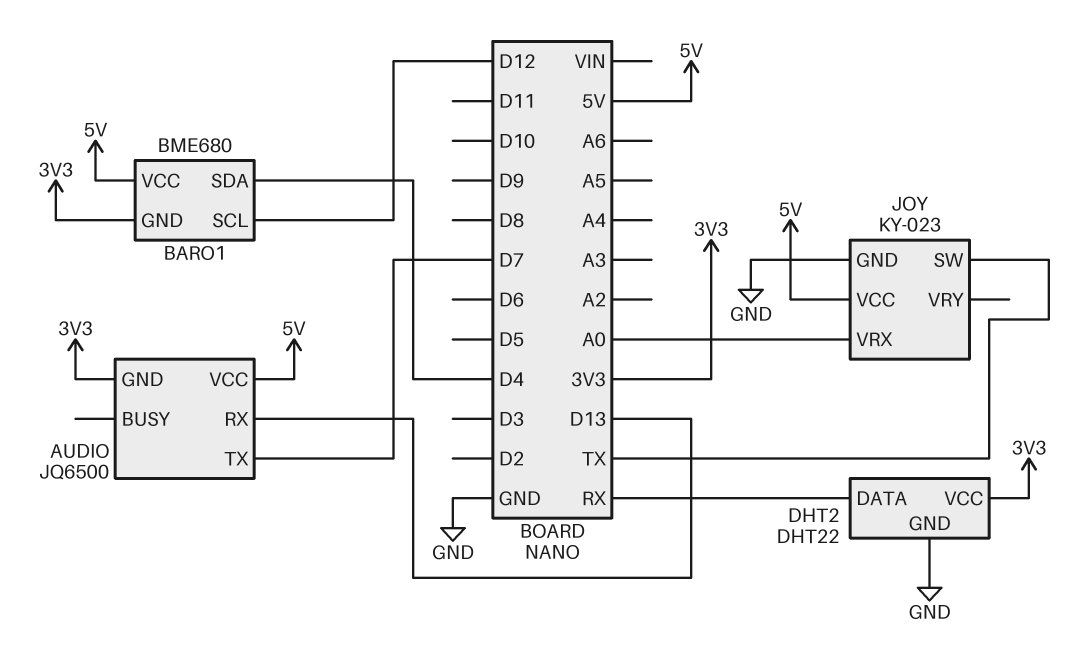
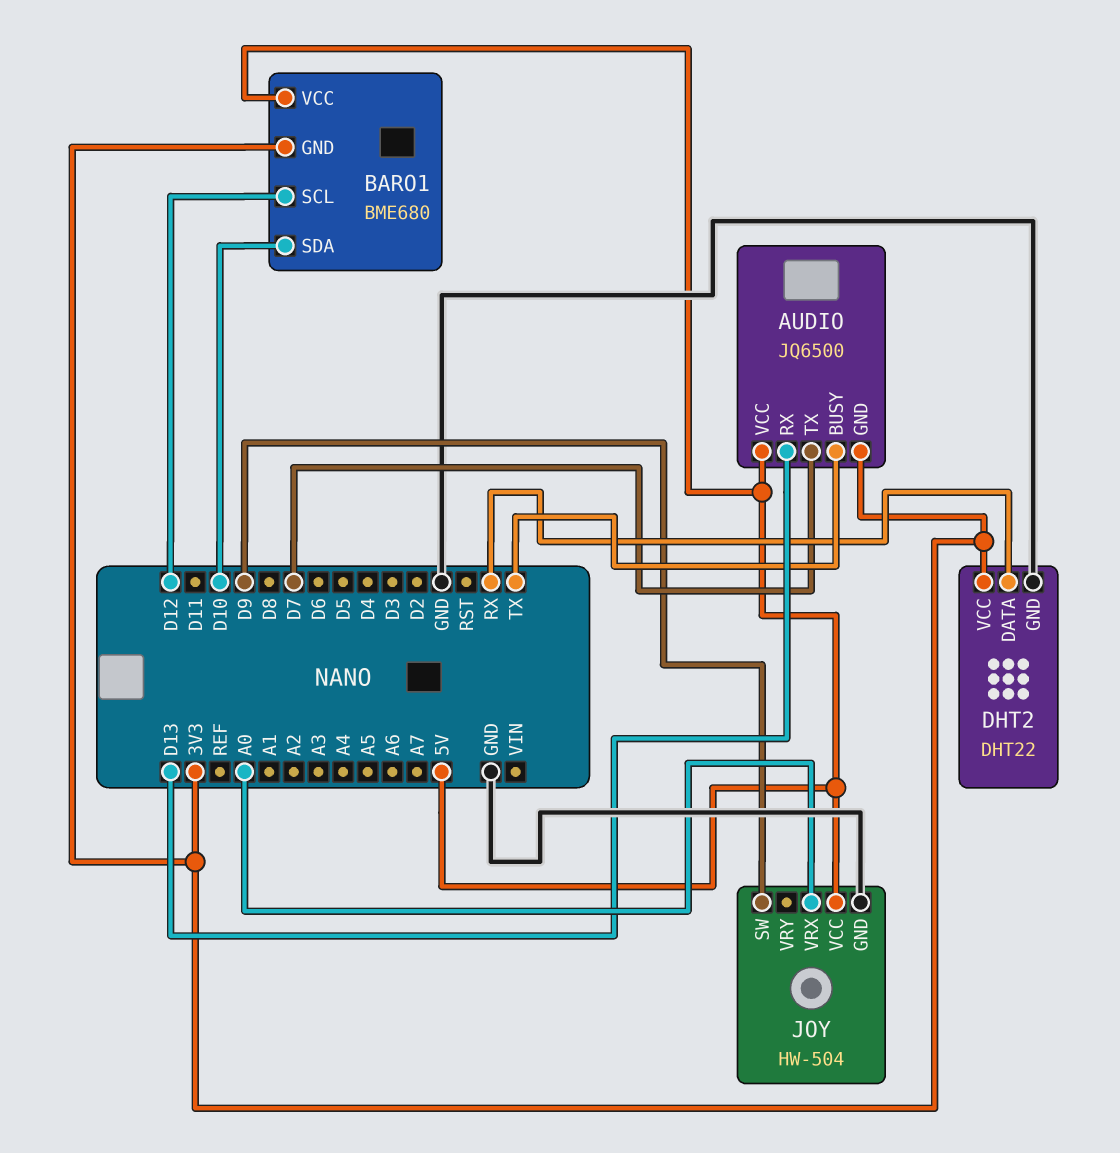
AUDIO pin BUSY: none -> TX
BARO1 pin SDA: D4 -> D10
JOY: KY-023 -> HW-504
JOY pin SW: TX -> D9

